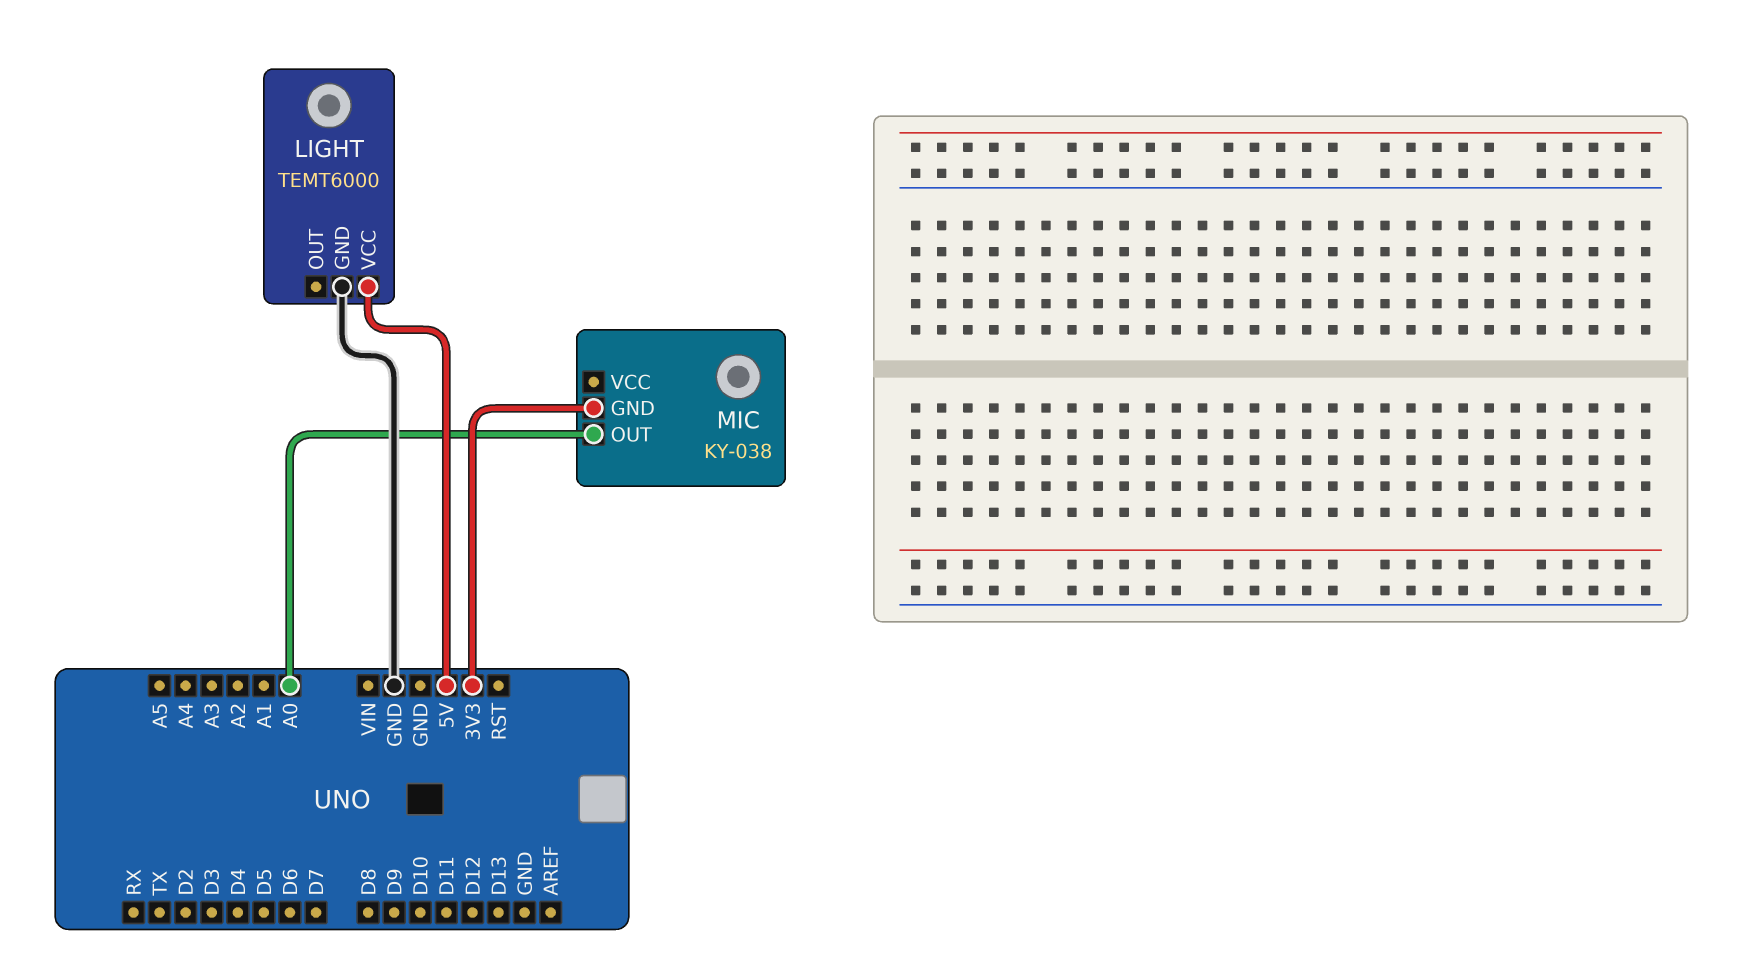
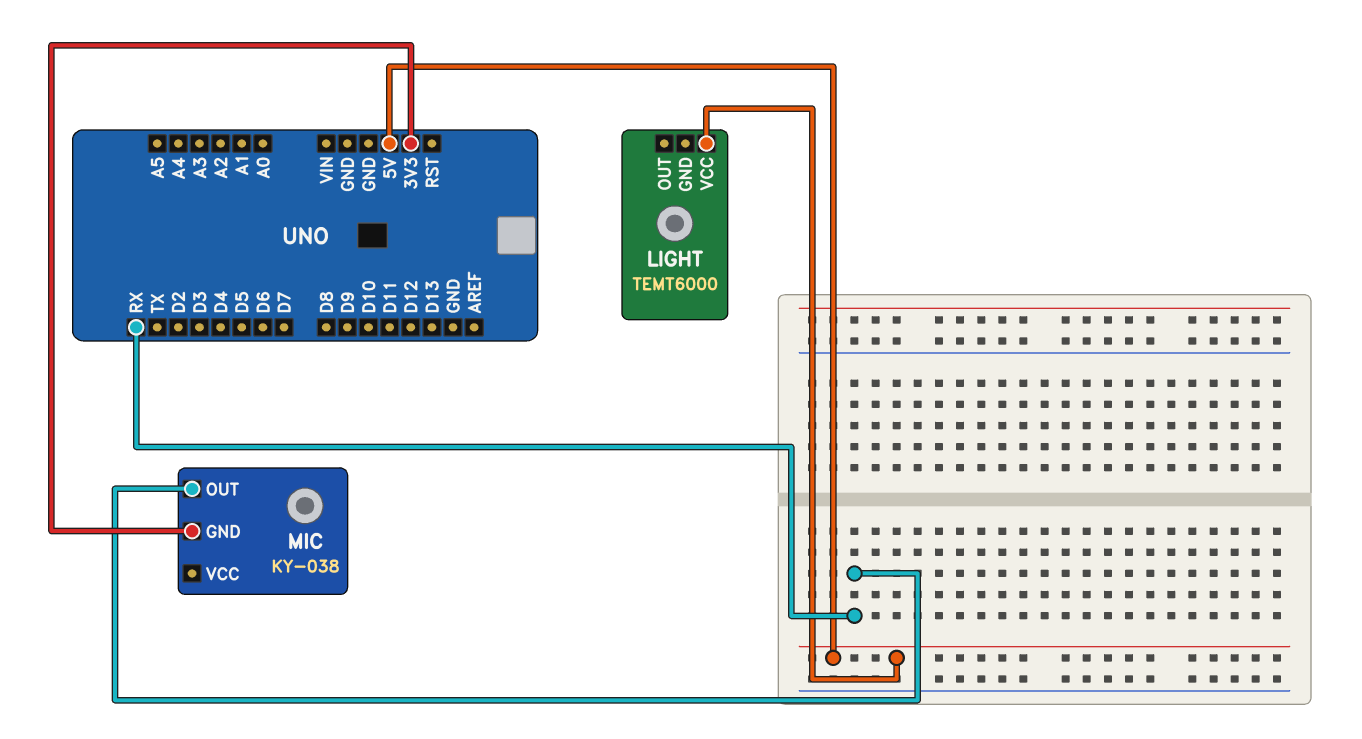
LIGHT pin GND: GND -> none
MIC pin OUT: A0 -> RX

